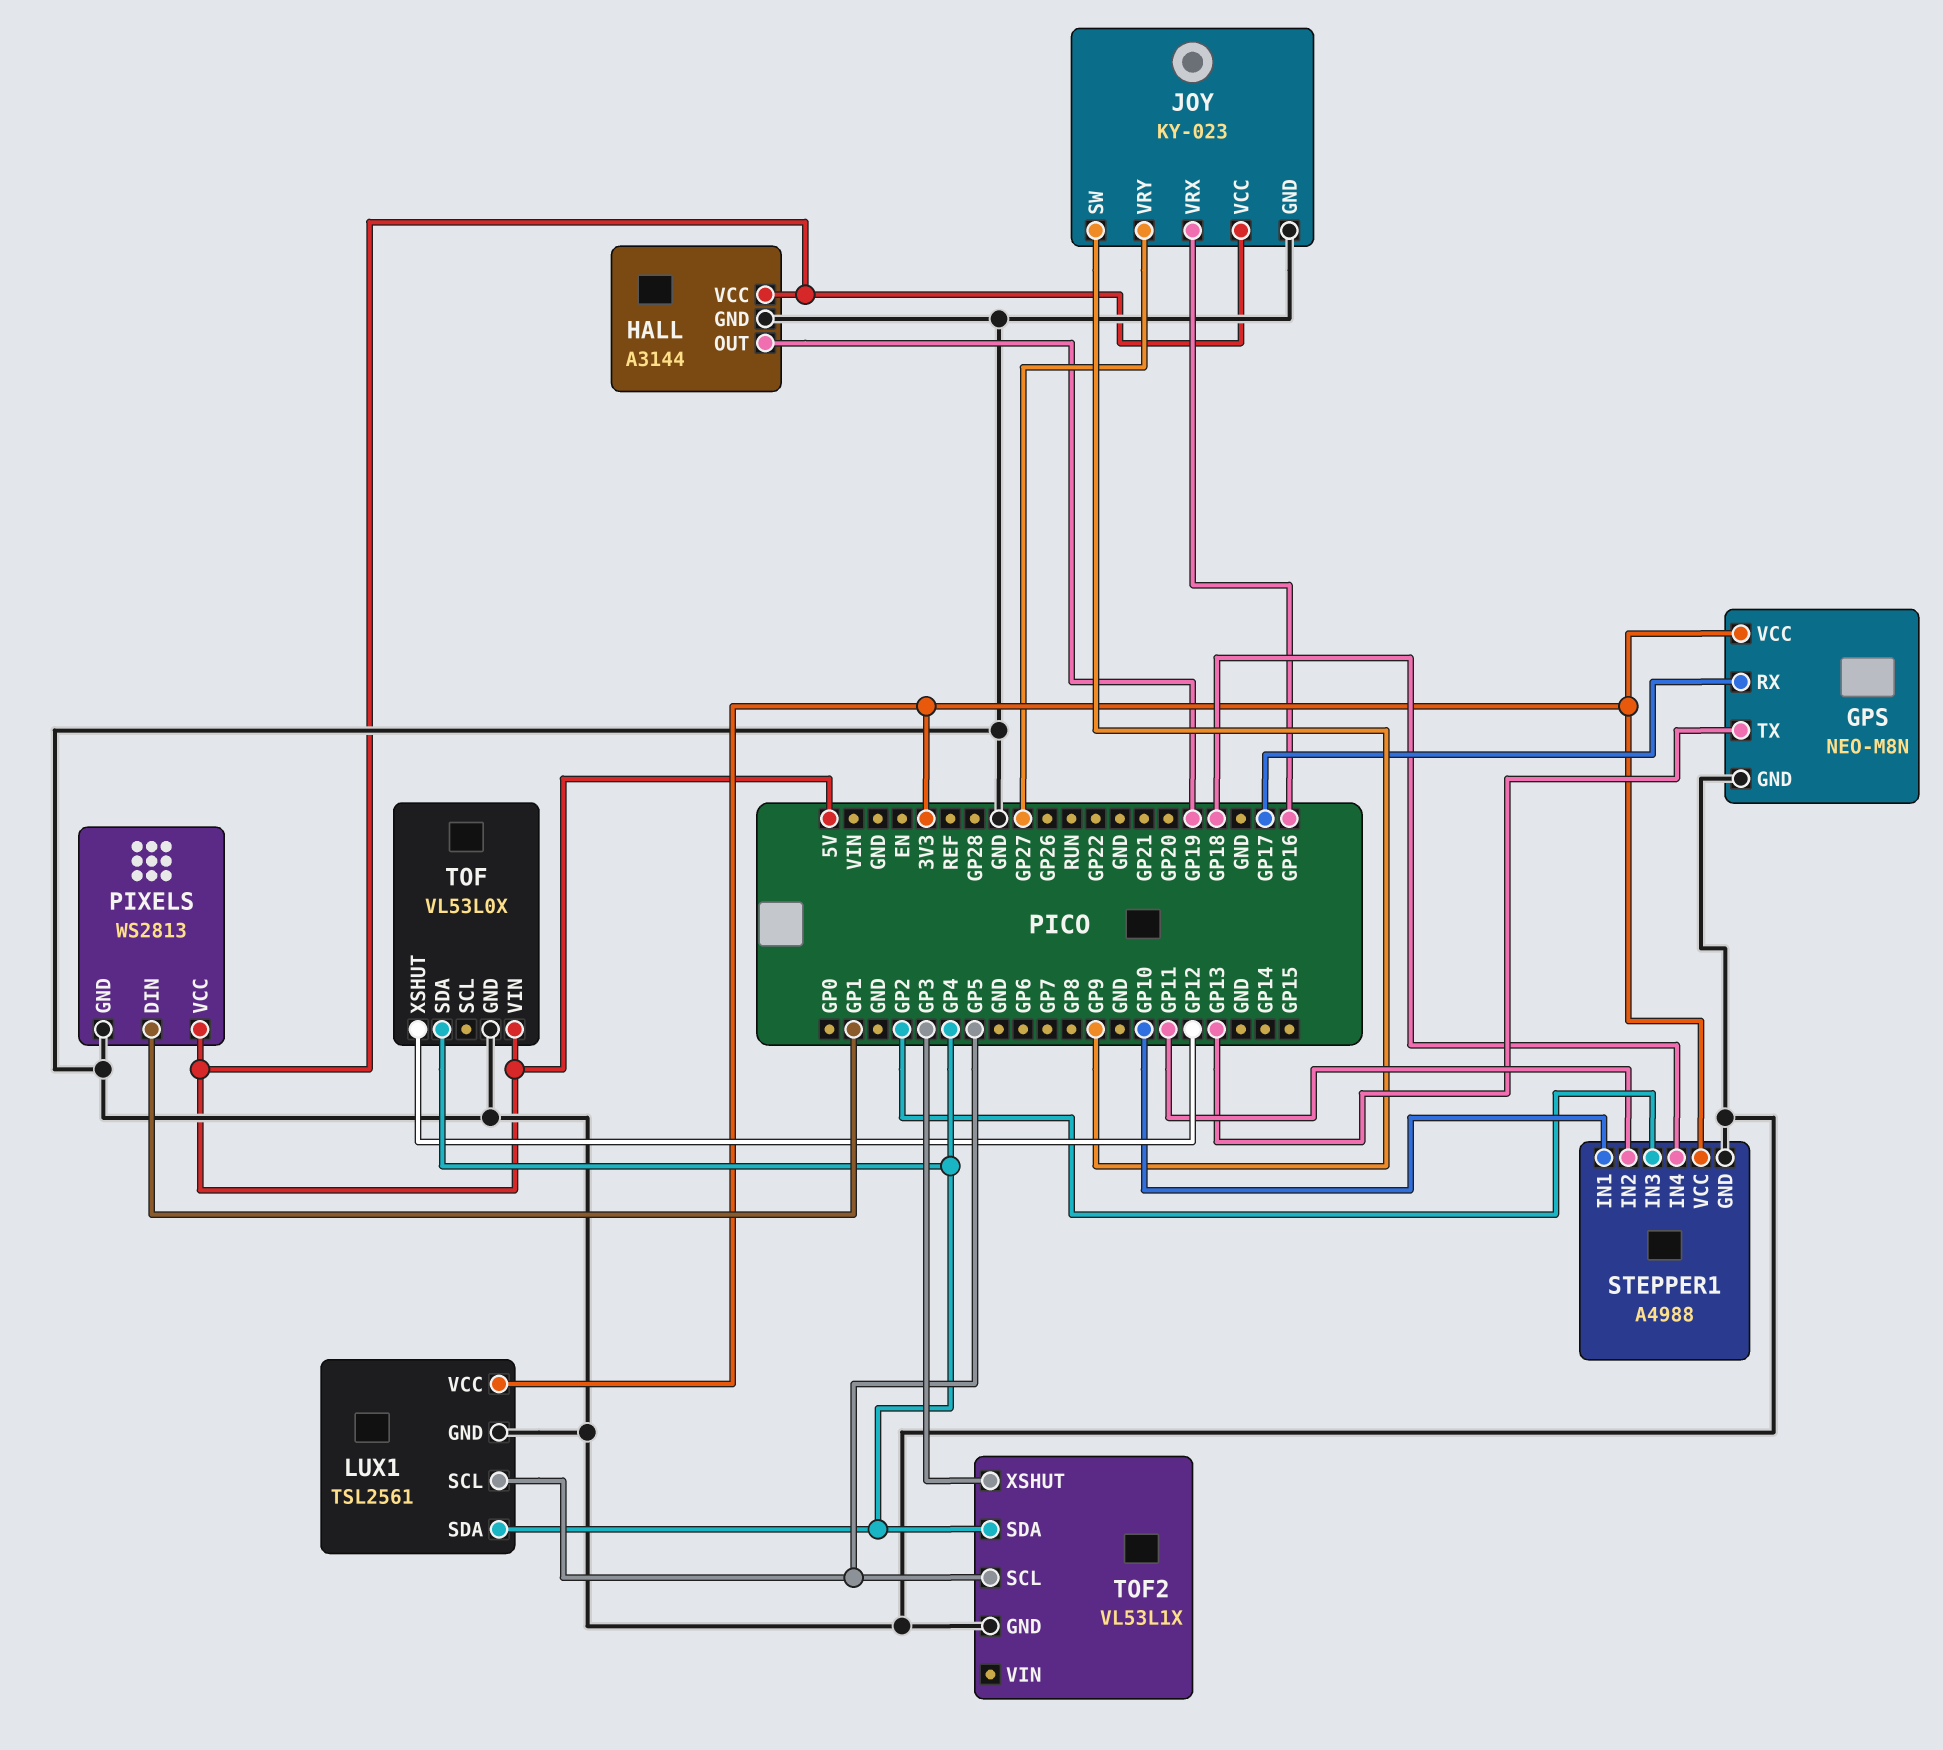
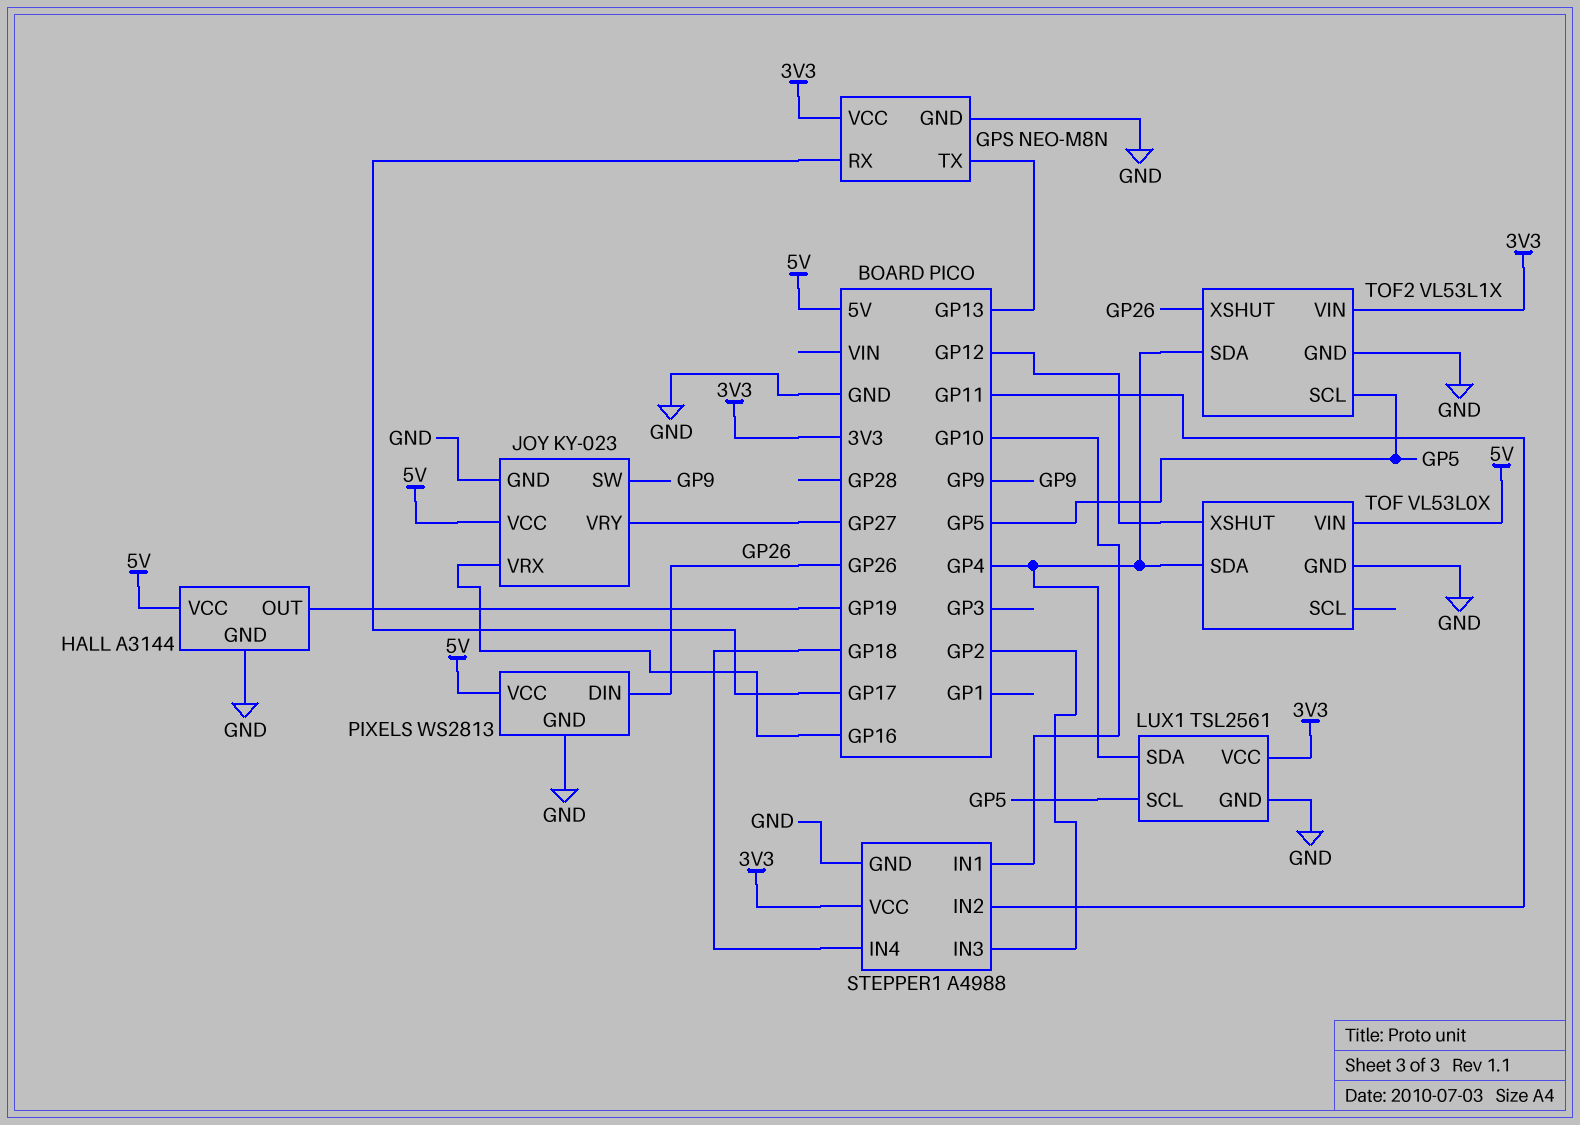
PIXELS pin DIN: GP1 -> GP26
TOF2 pin VIN: none -> 3V3
TOF2 pin XSHUT: GP3 -> GP26

